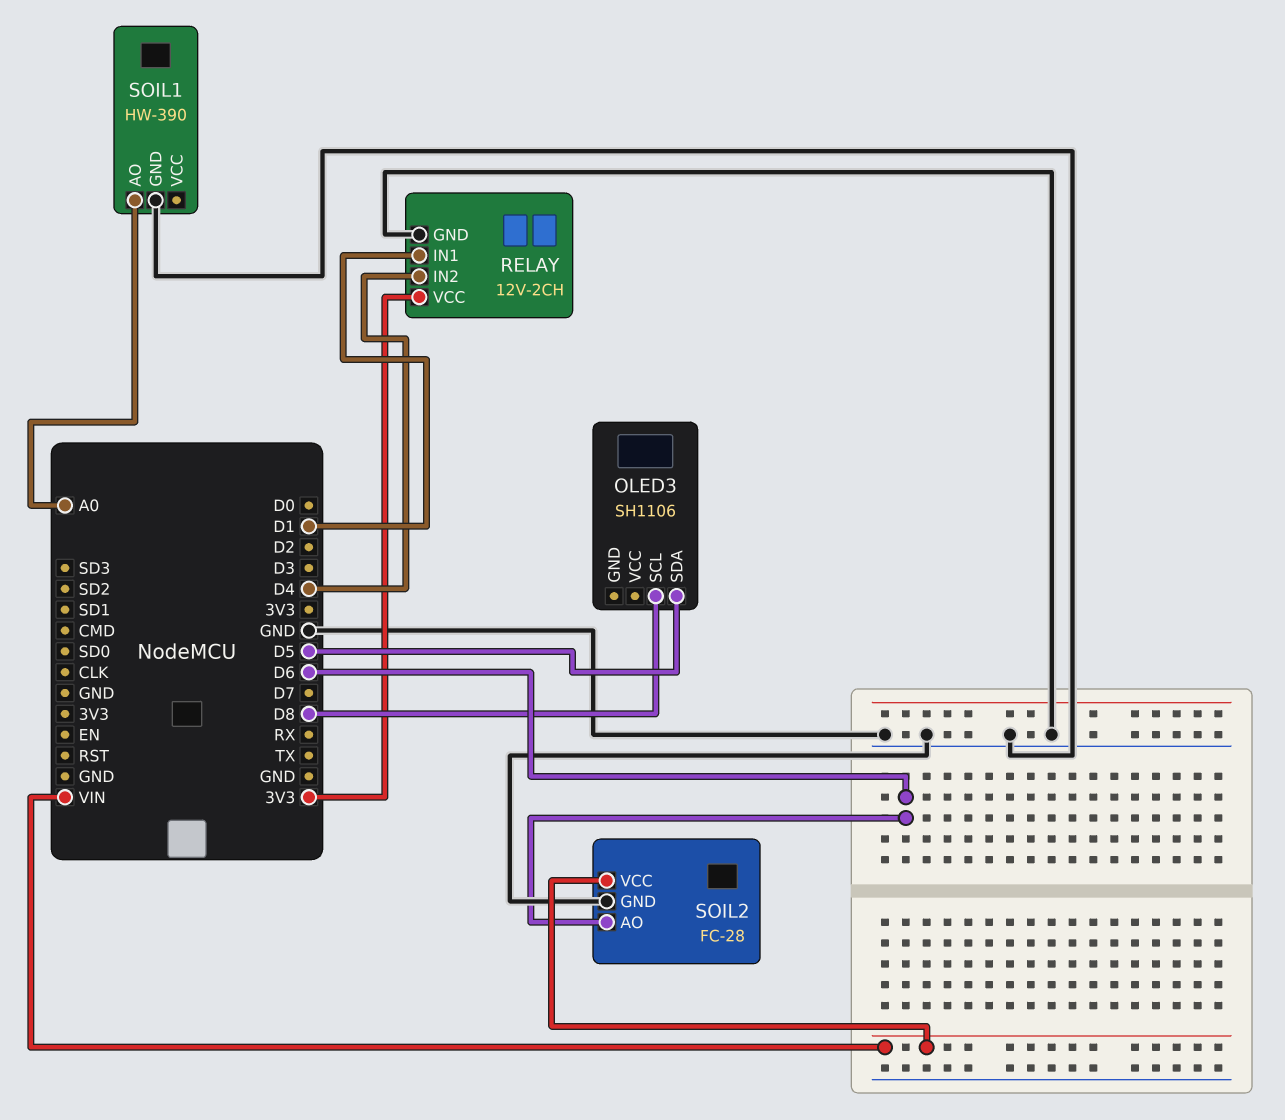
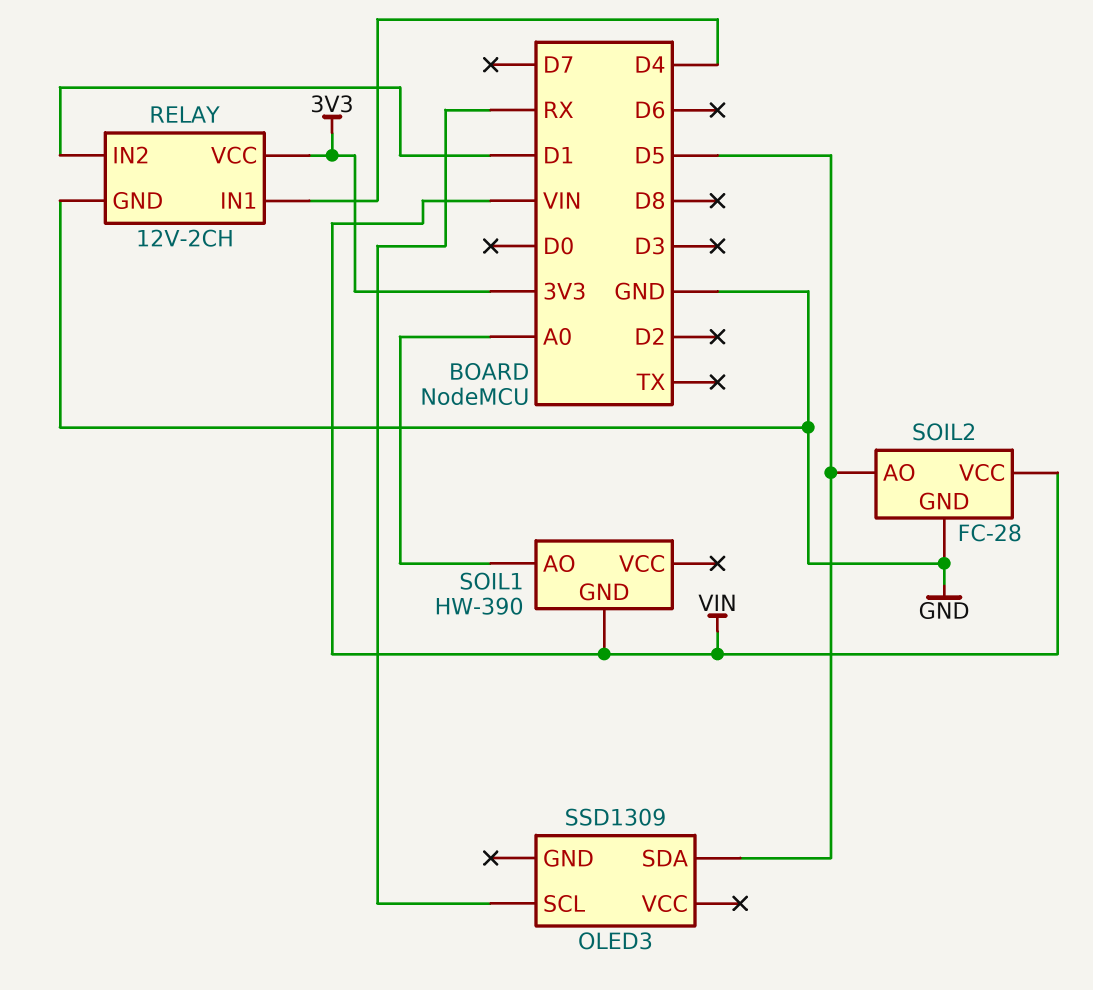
OLED3: SH1106 -> SSD1309
OLED3 pin SCL: D8 -> RX
RELAY pin IN1: D1 -> D4
RELAY pin IN2: D4 -> D1
SOIL1 pin GND: GND -> VIN
SOIL2 pin AO: D6 -> D5

